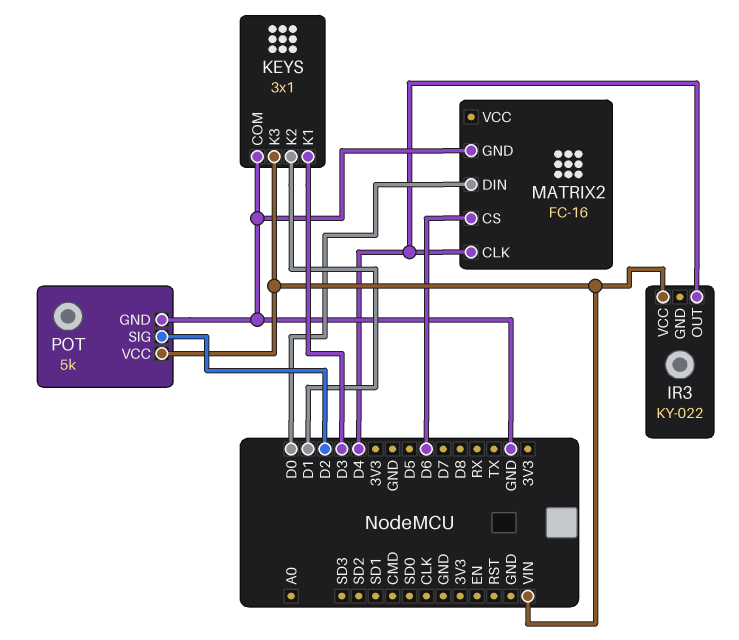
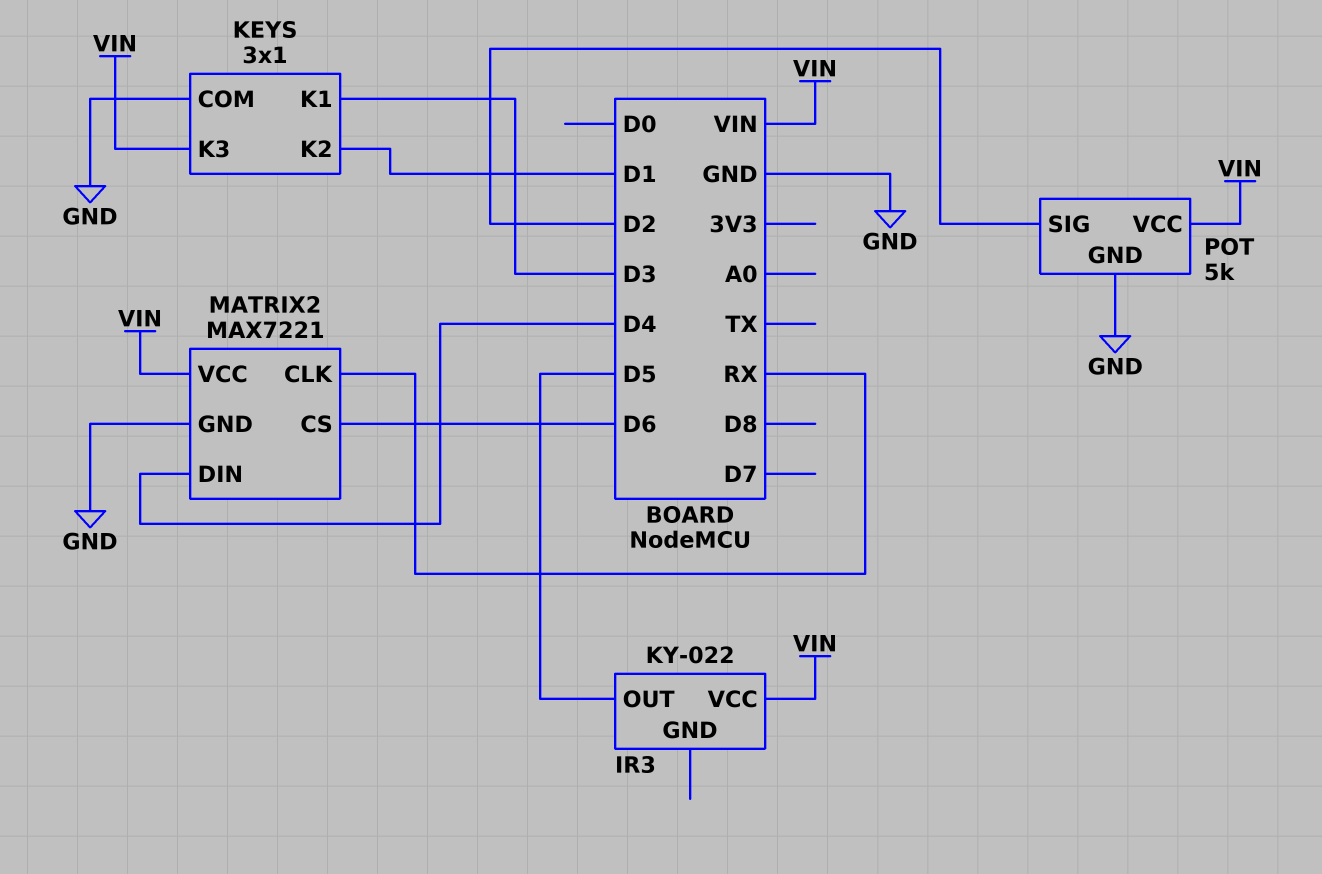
IR3 pin OUT: D4 -> D5
MATRIX2: FC-16 -> MAX7221
MATRIX2 pin CLK: D4 -> RX
MATRIX2 pin DIN: D0 -> D4
MATRIX2 pin VCC: none -> VIN

